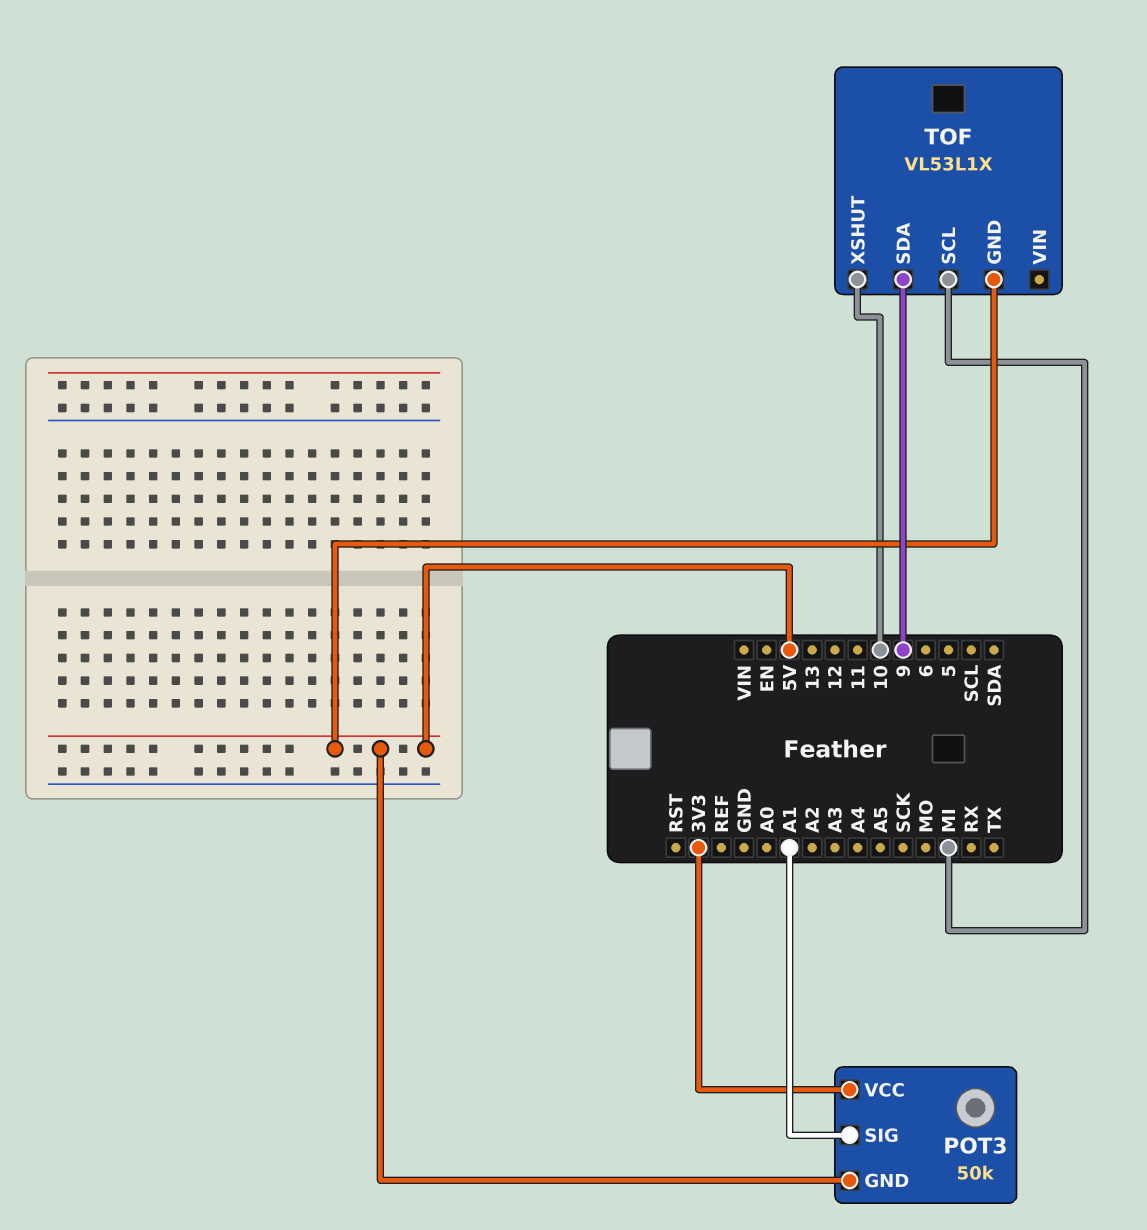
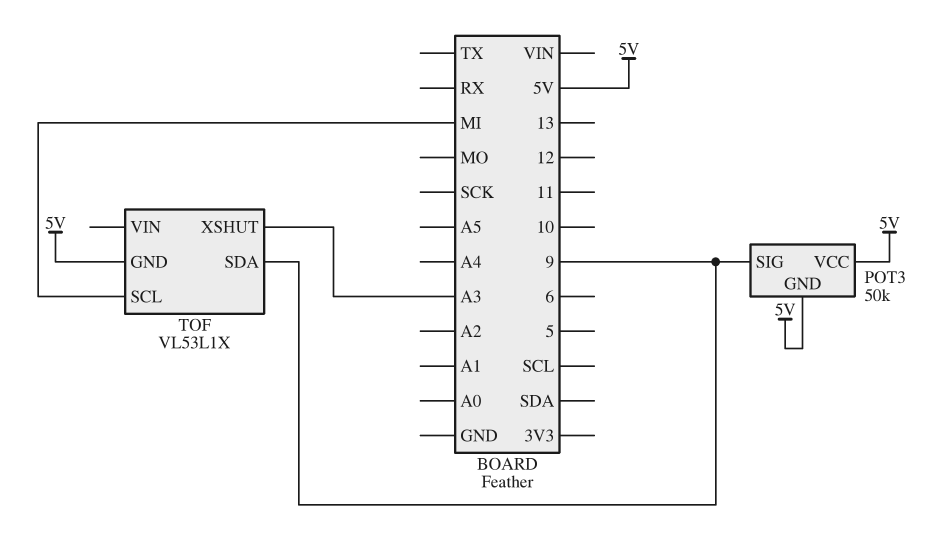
POT3 pin SIG: A1 -> 9
POT3 pin VCC: 3V3 -> 5V
TOF pin XSHUT: 10 -> A3

